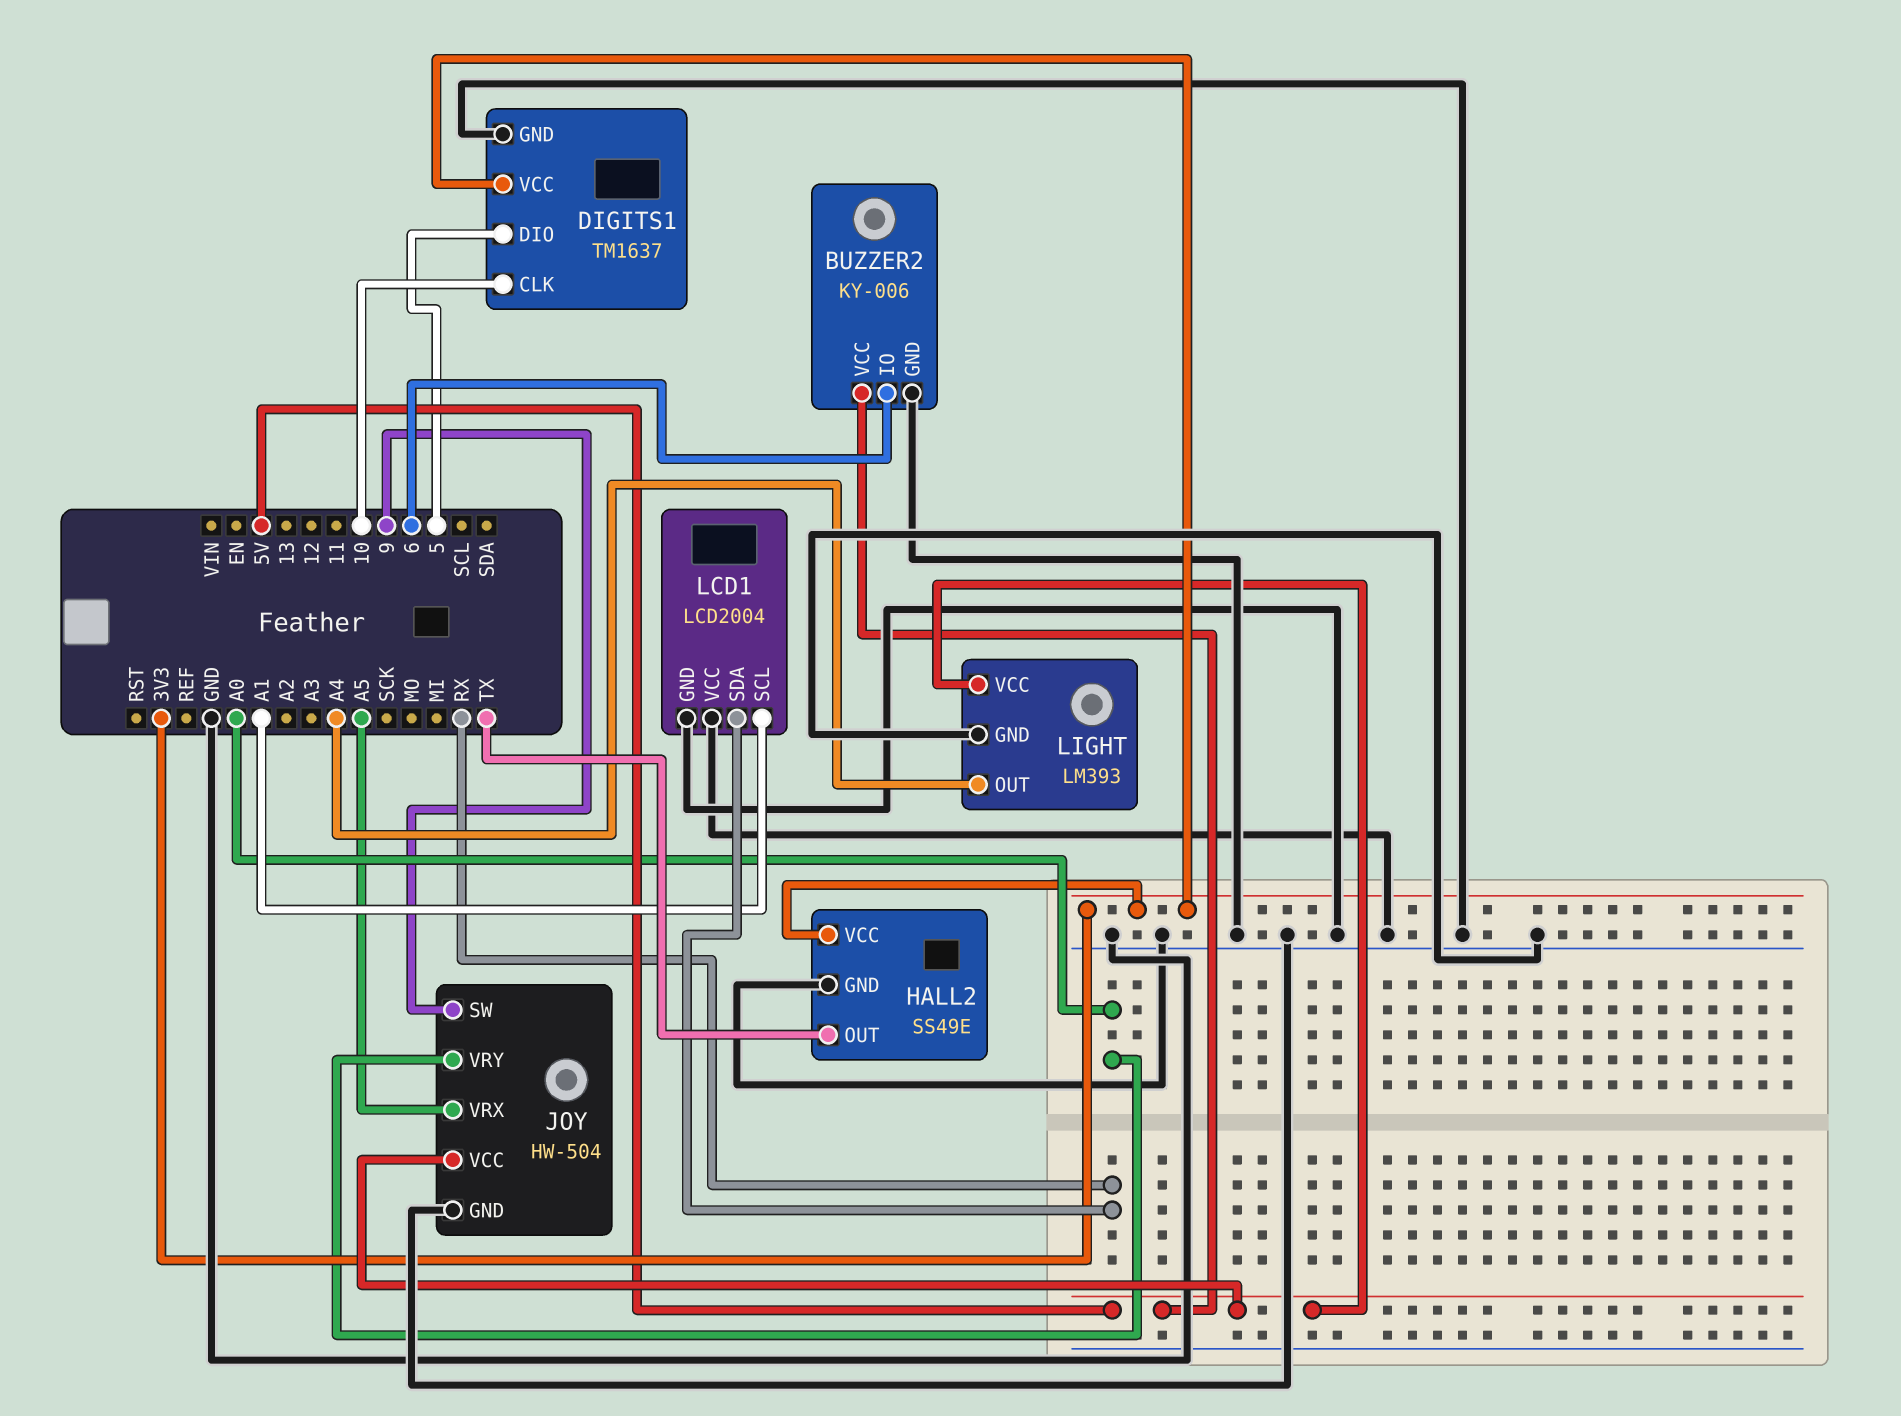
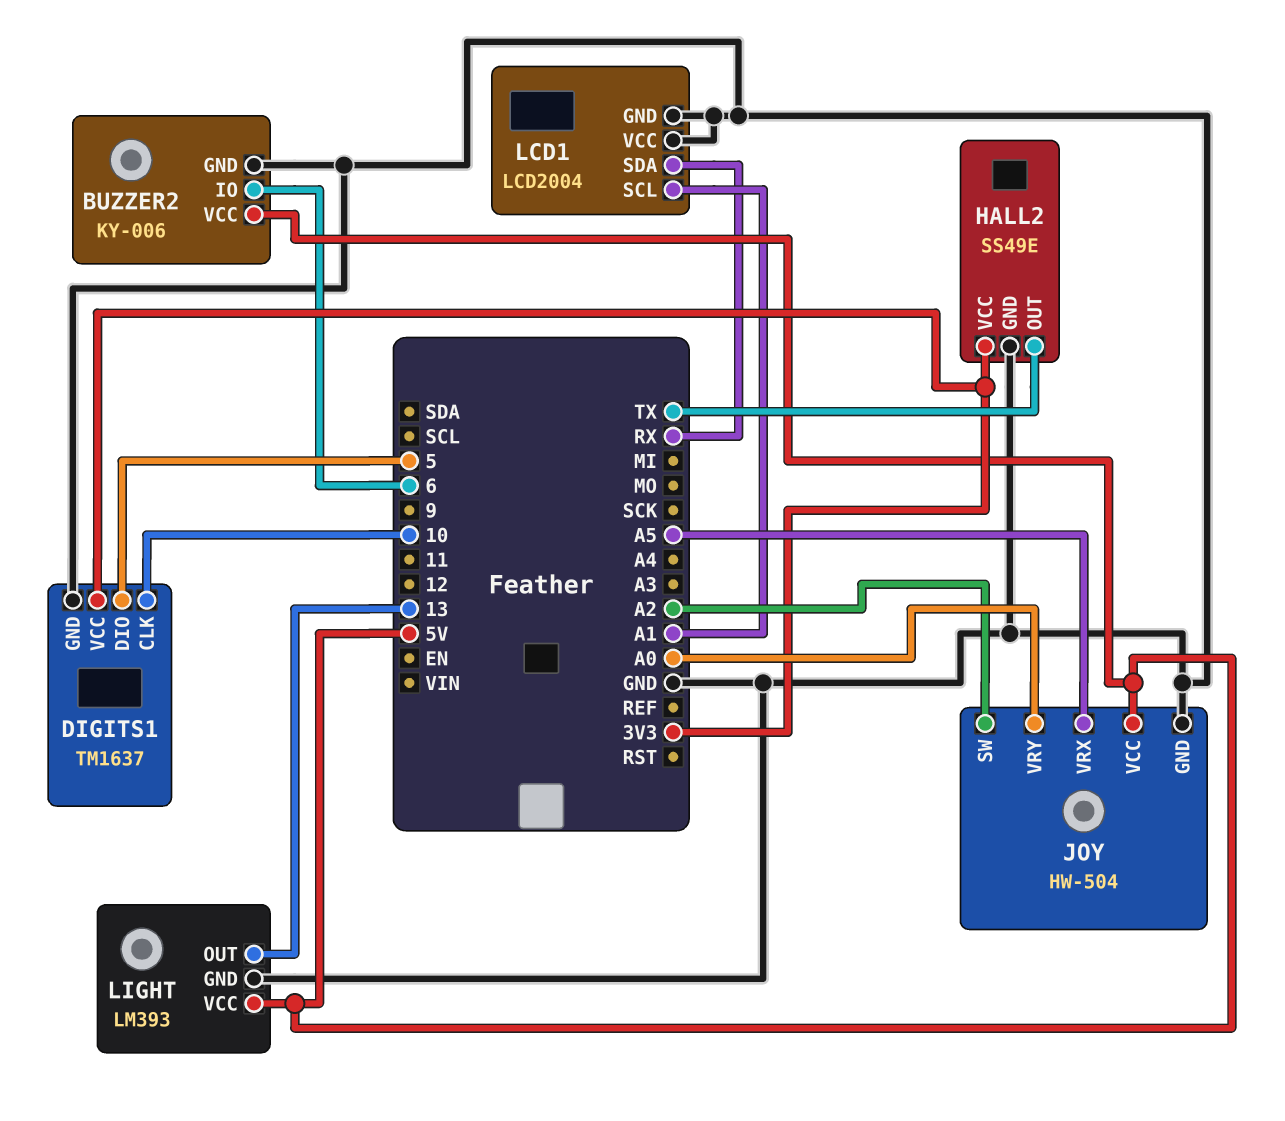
JOY pin SW: 9 -> A2
LIGHT pin OUT: A4 -> 13

